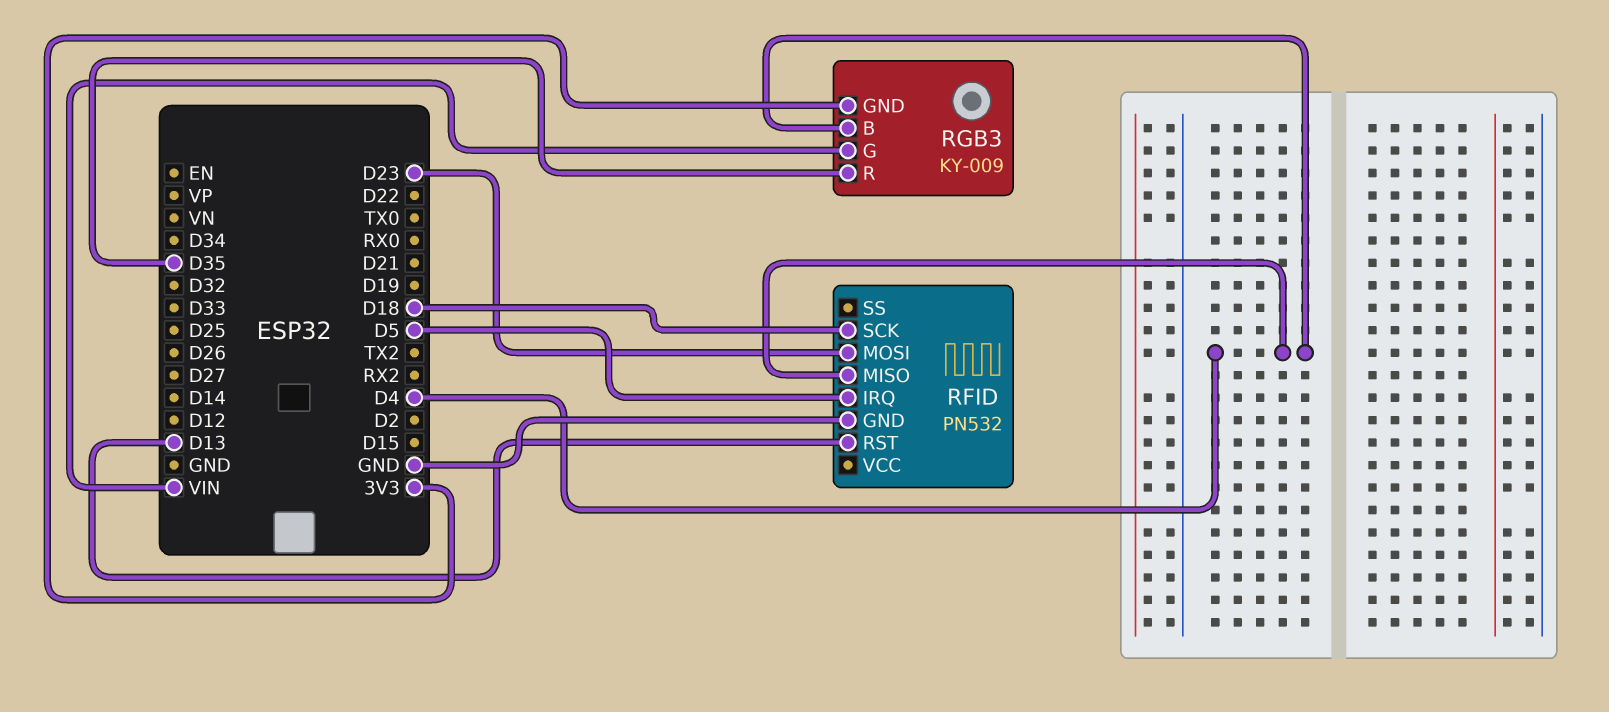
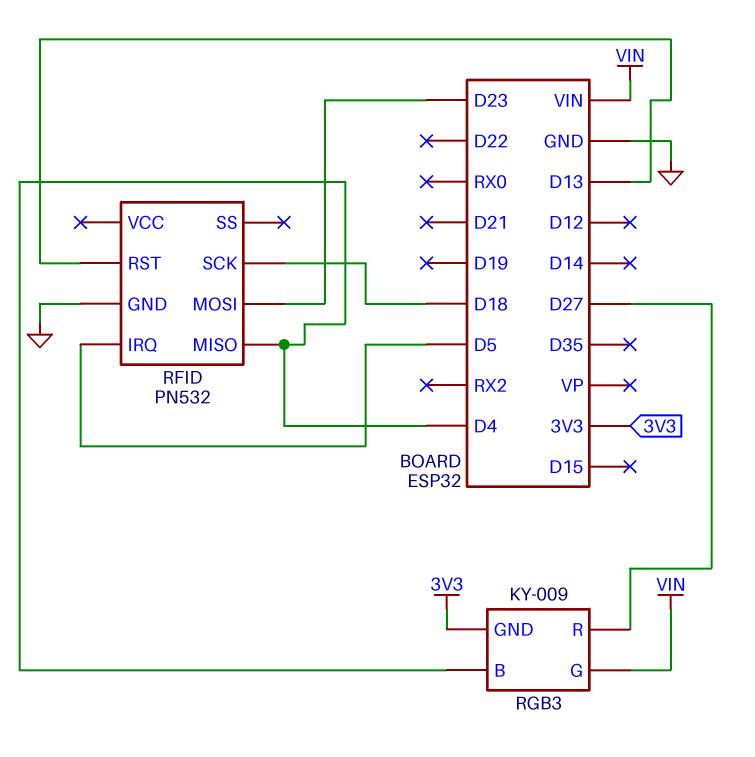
RGB3 pin R: D35 -> D27

